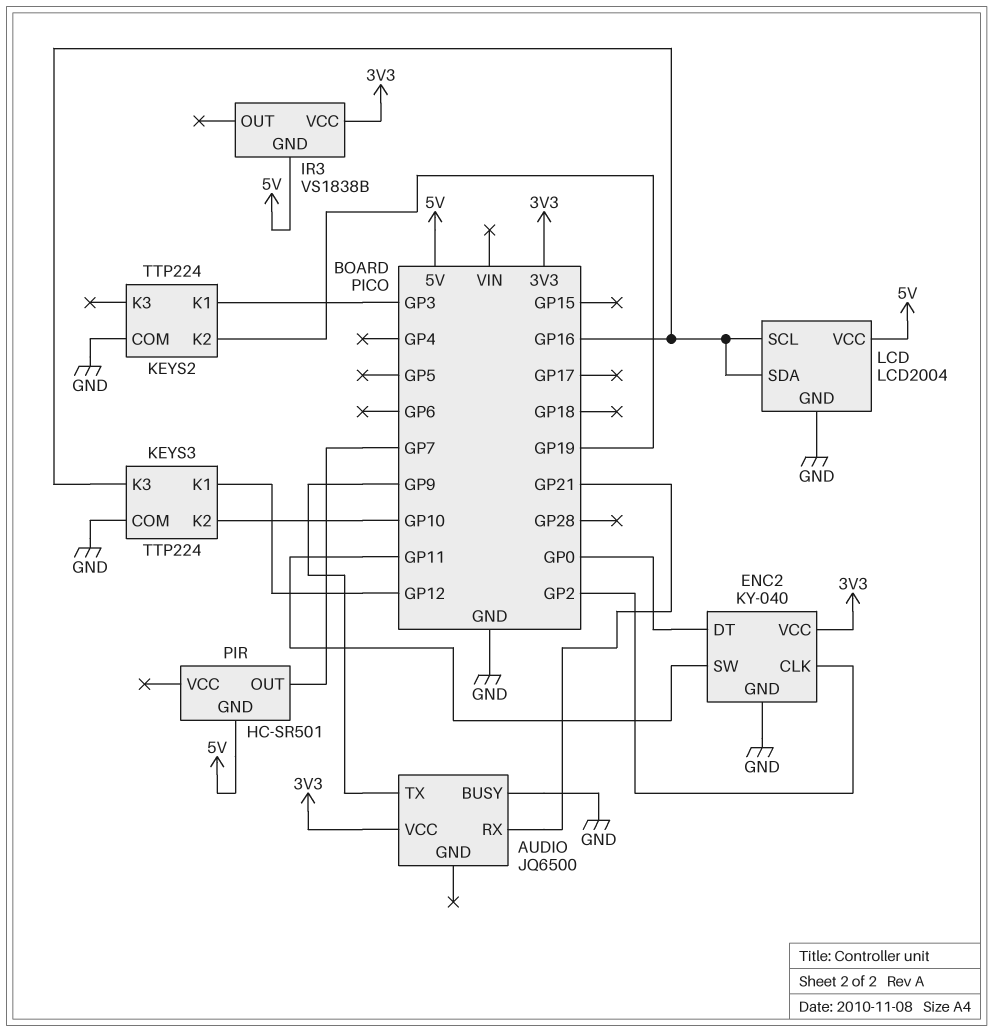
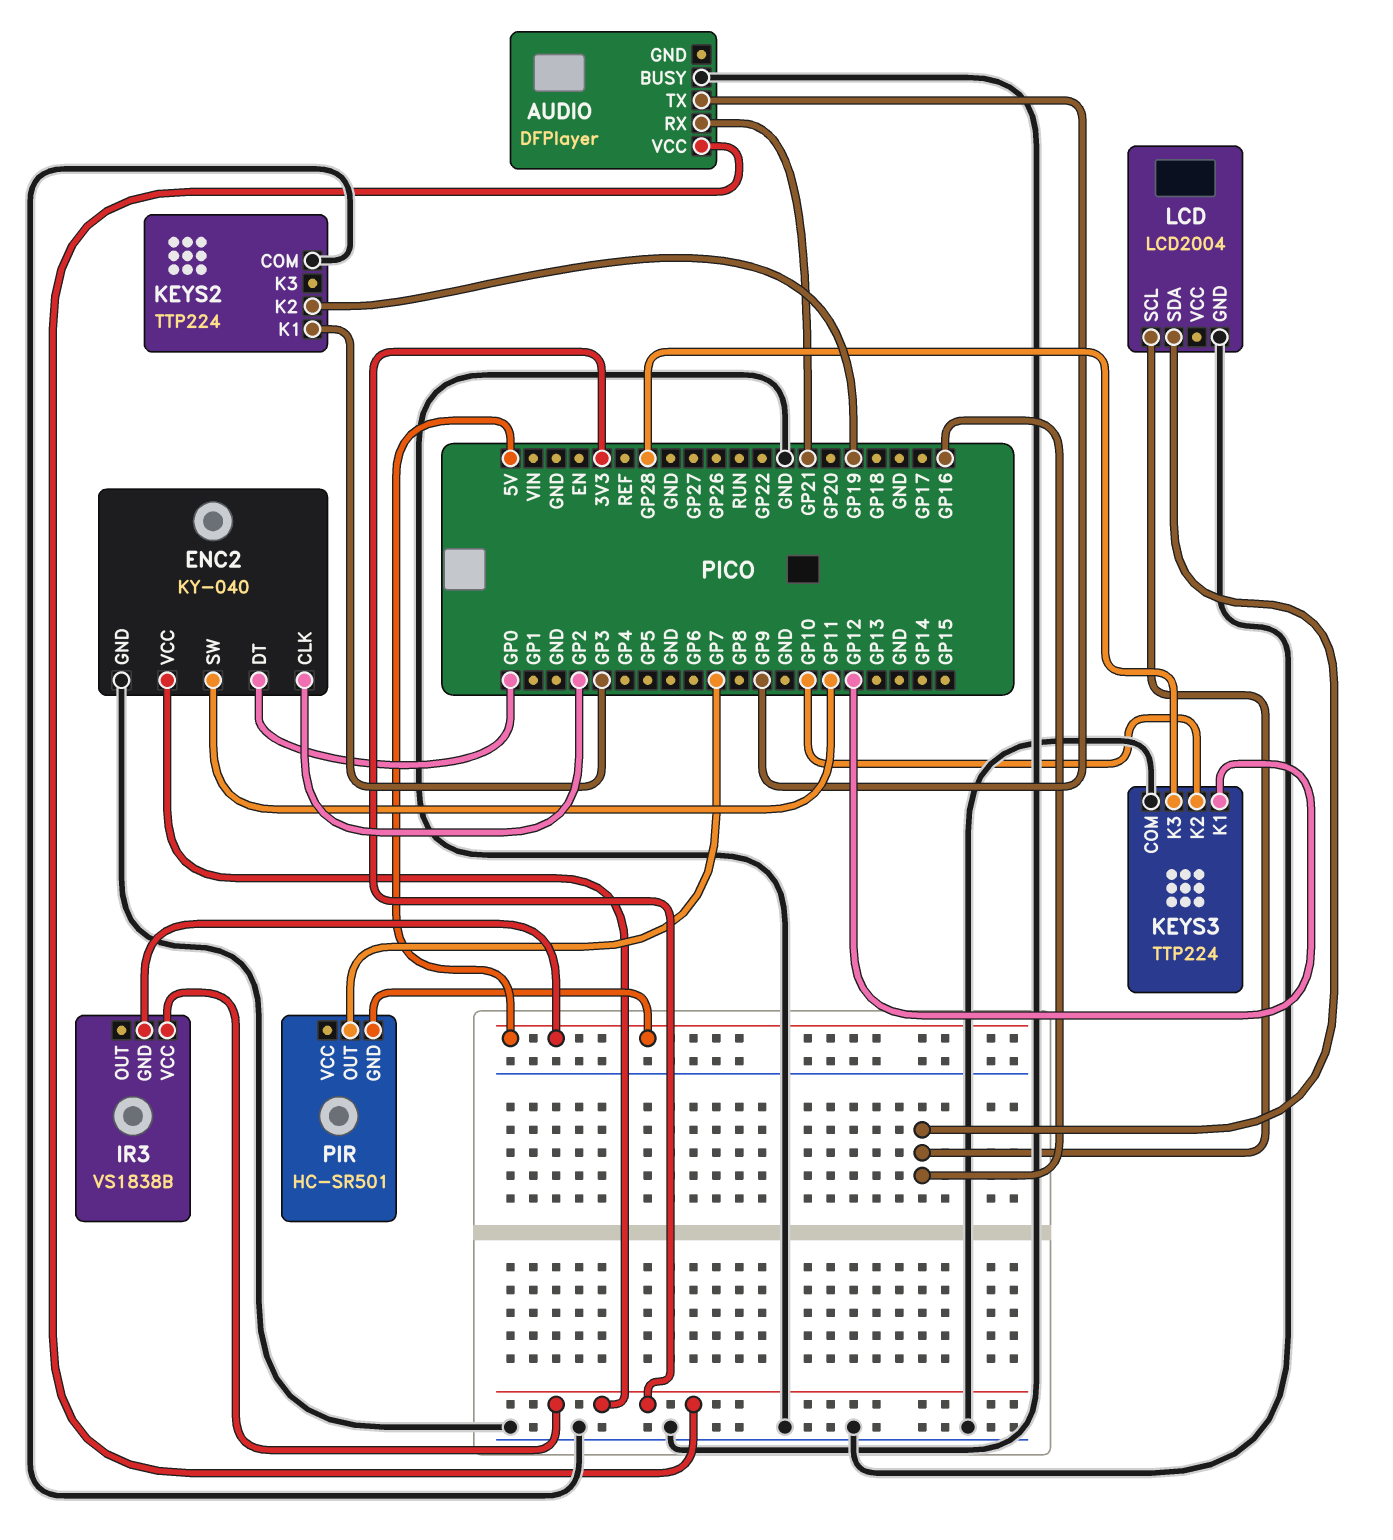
AUDIO: JQ6500 -> DFPlayer
KEYS3 pin K3: GP16 -> GP28
LCD pin VCC: 5V -> none

